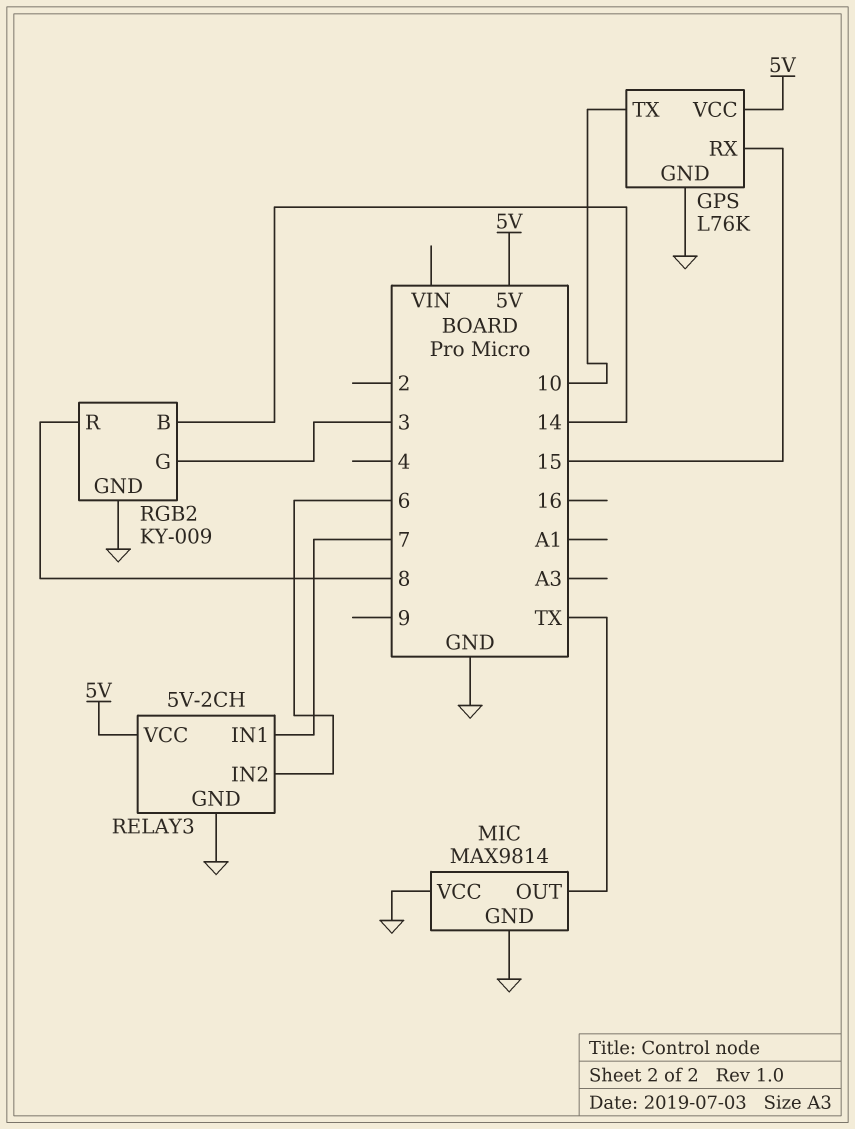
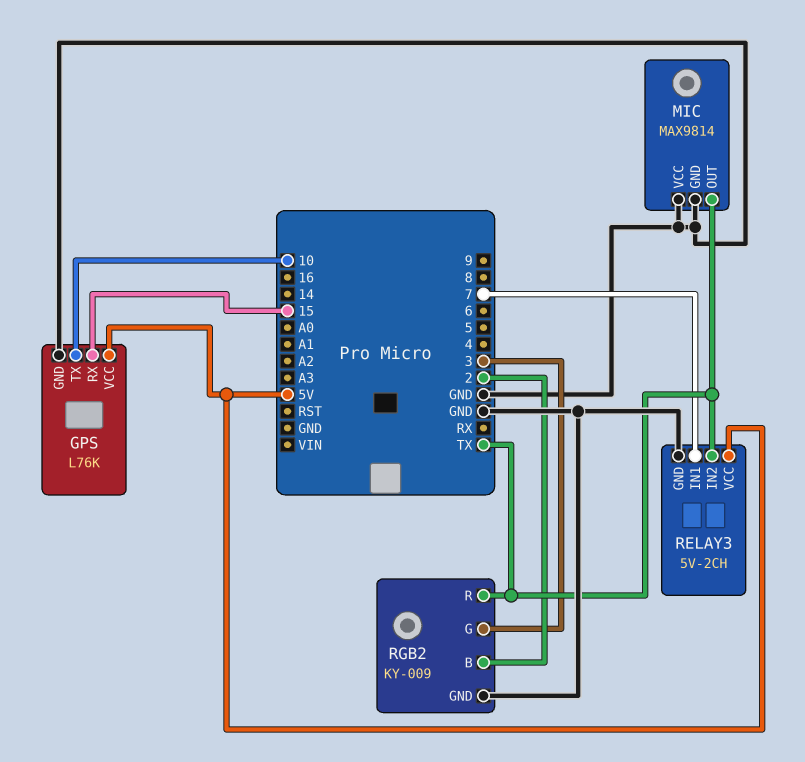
RELAY3 pin IN2: 6 -> TX
RGB2 pin B: 14 -> 2
RGB2 pin R: 8 -> TX

